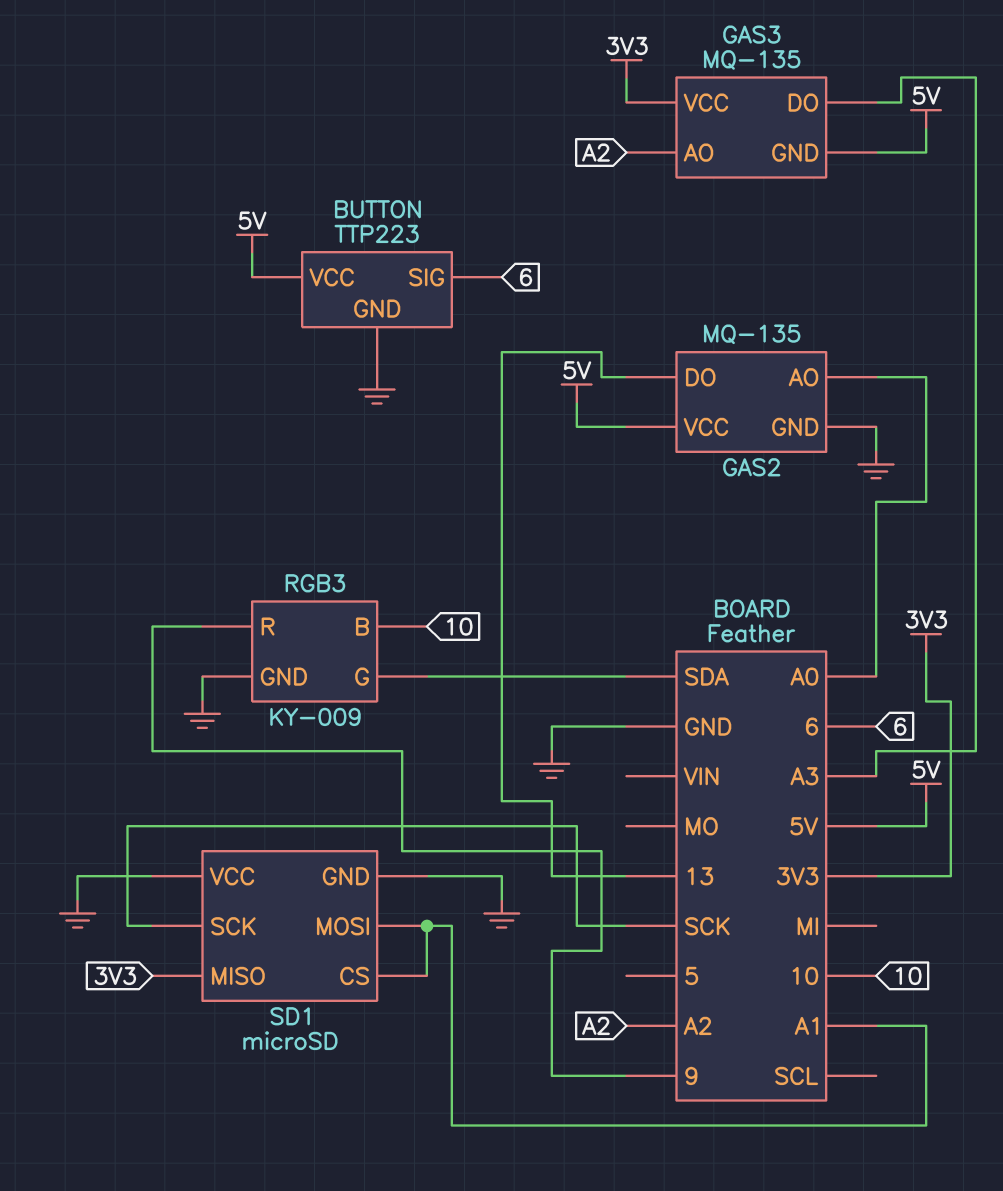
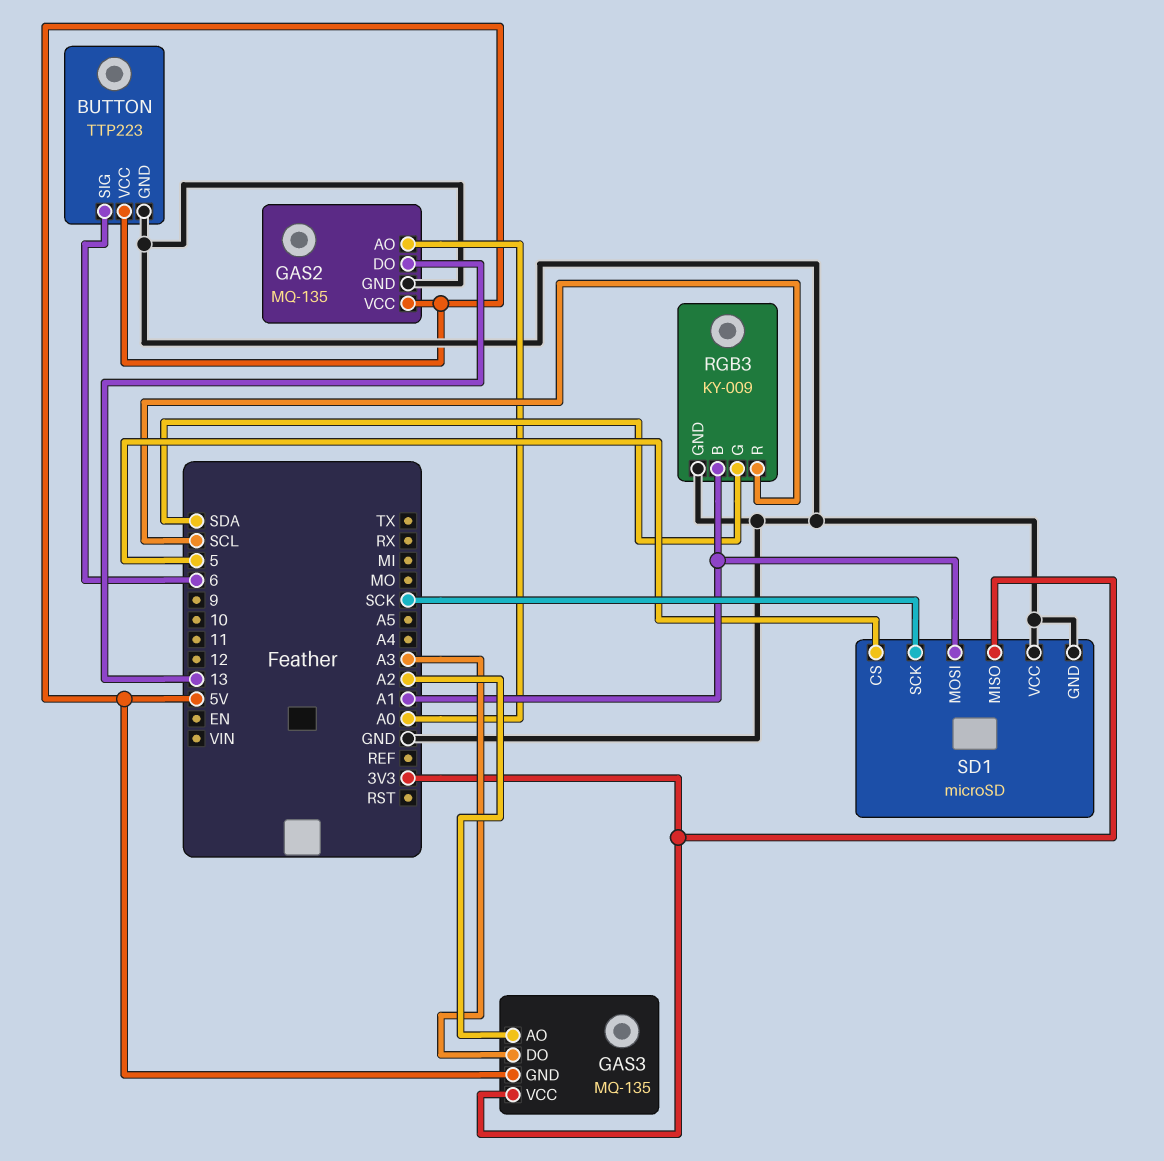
RGB3 pin B: 10 -> A1
RGB3 pin R: 9 -> SCL
SD1 pin CS: A1 -> 5

